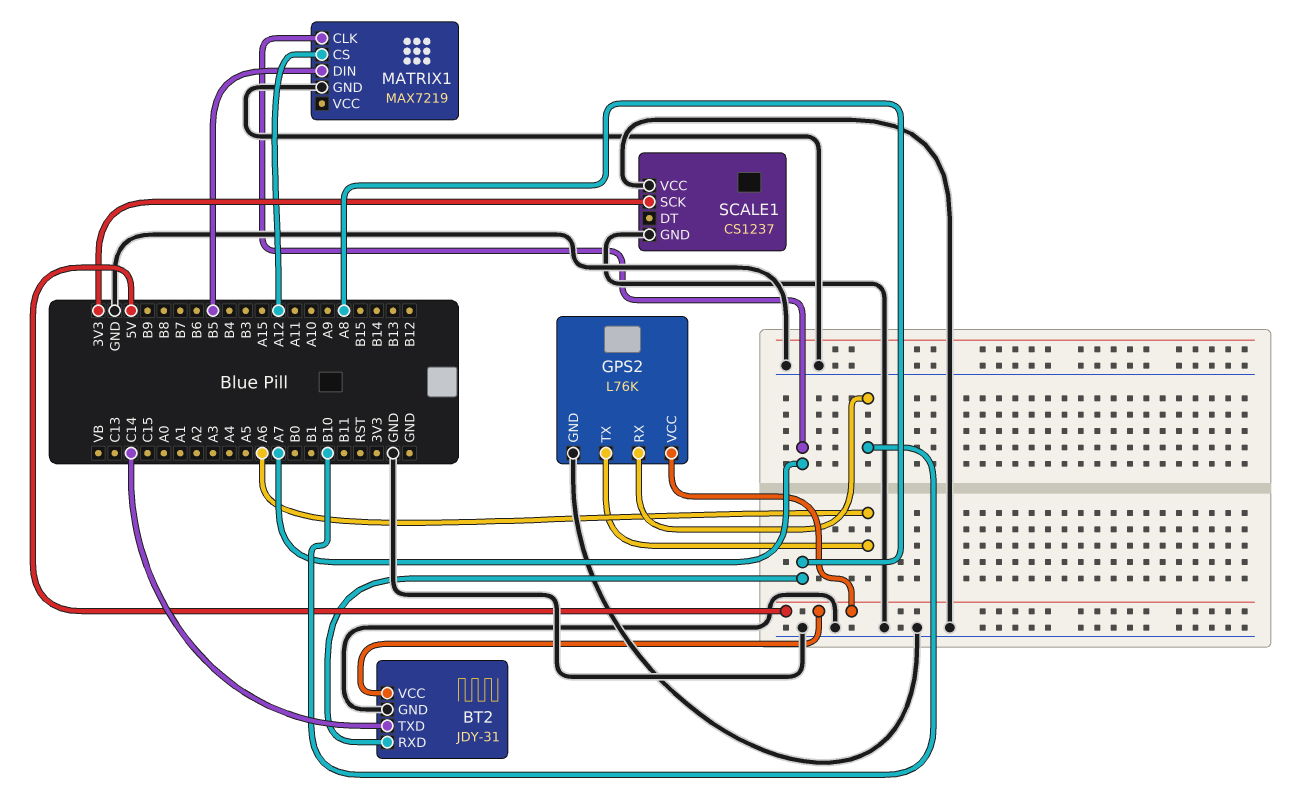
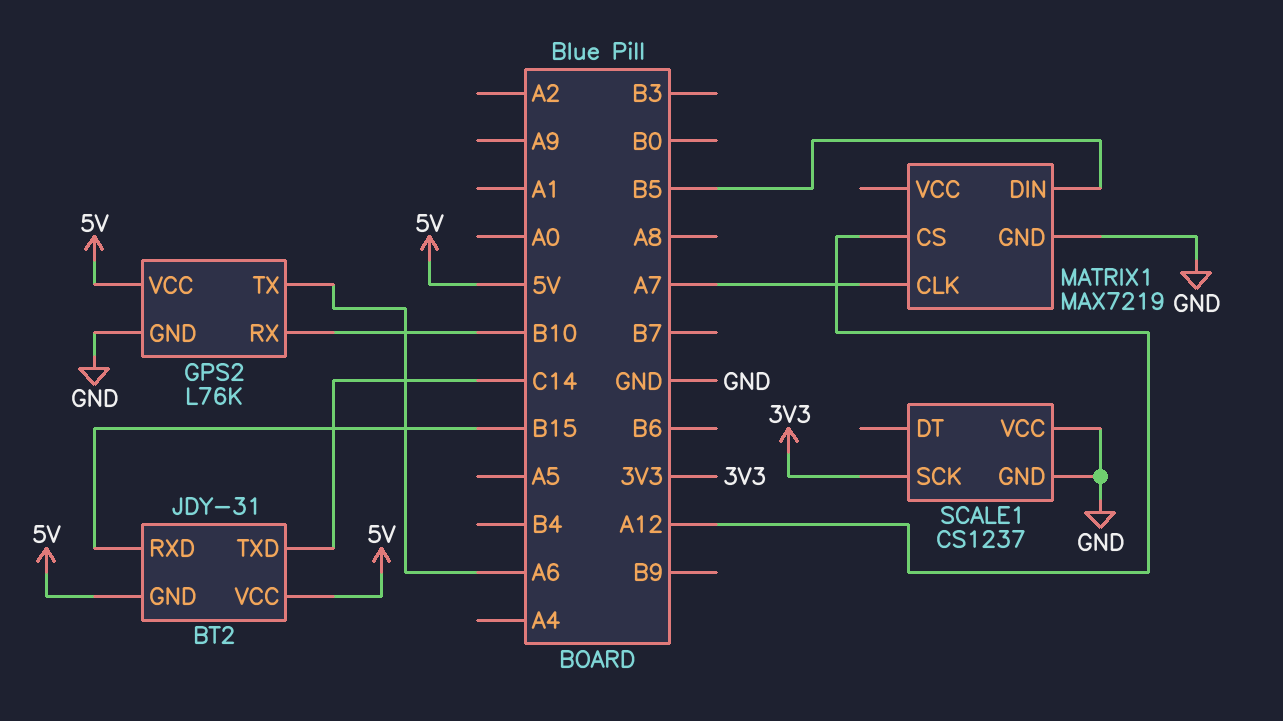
BT2 pin GND: GND -> 5V
BT2 pin RXD: A8 -> B15

